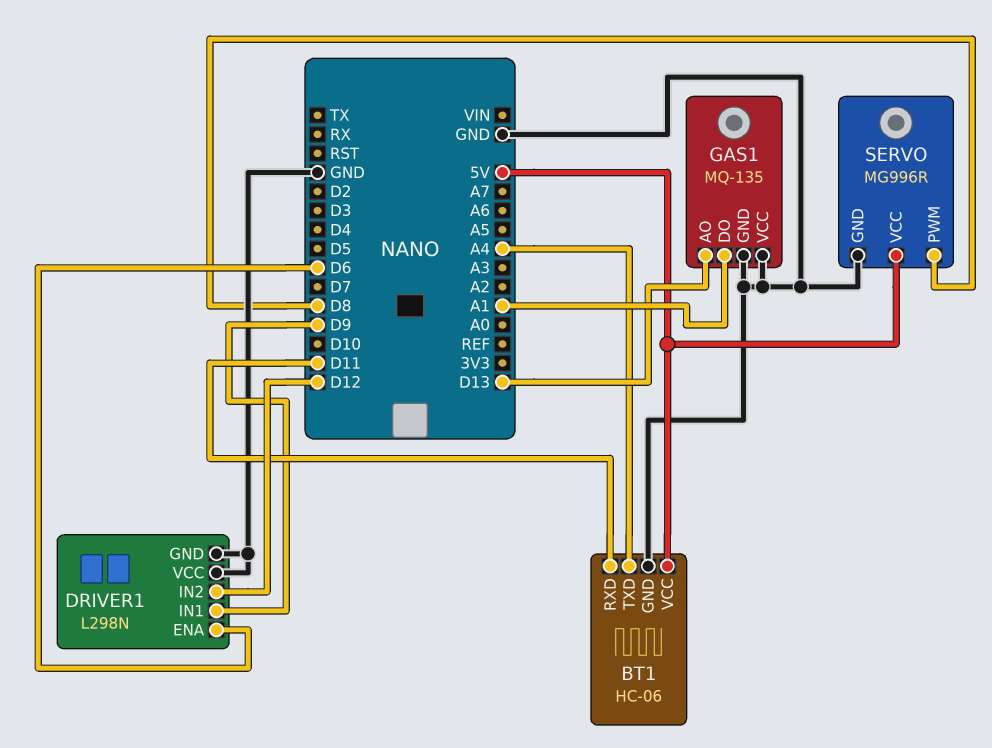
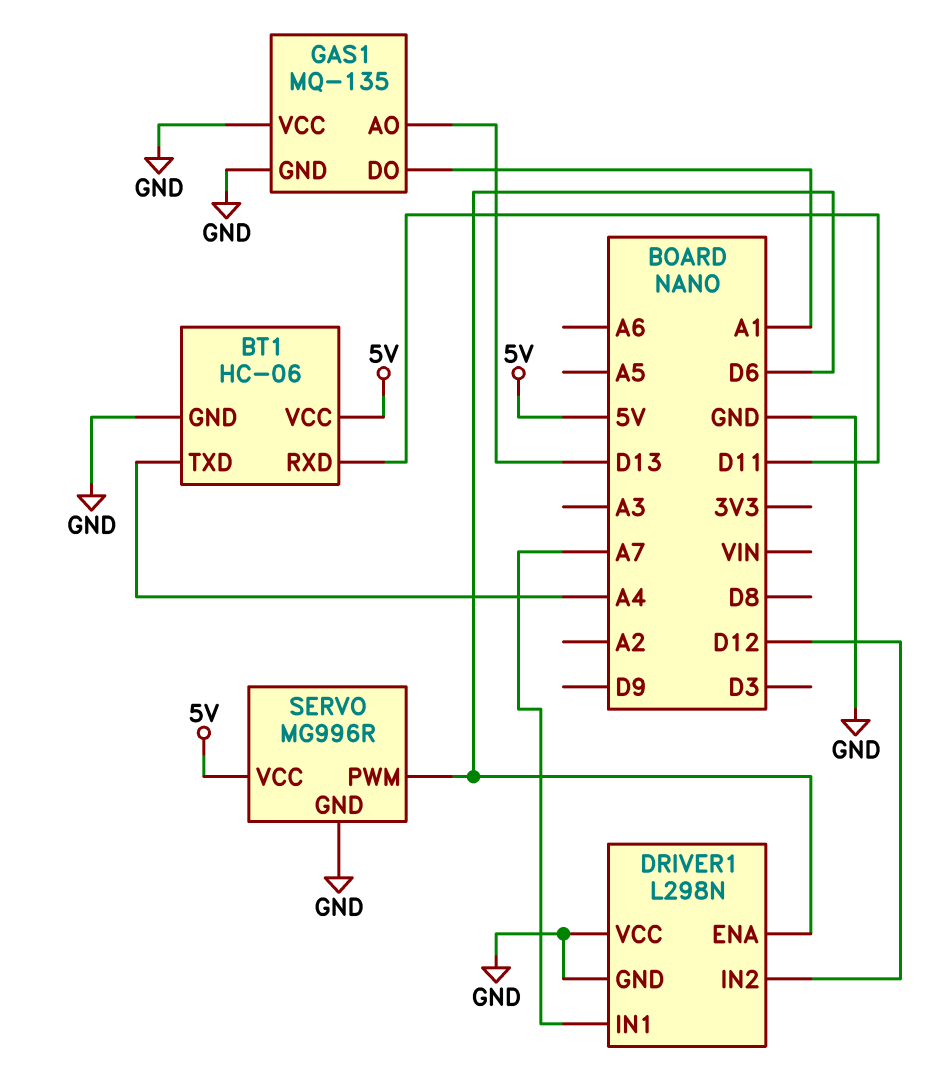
DRIVER1 pin IN1: D9 -> A7
SERVO pin PWM: D8 -> D6

